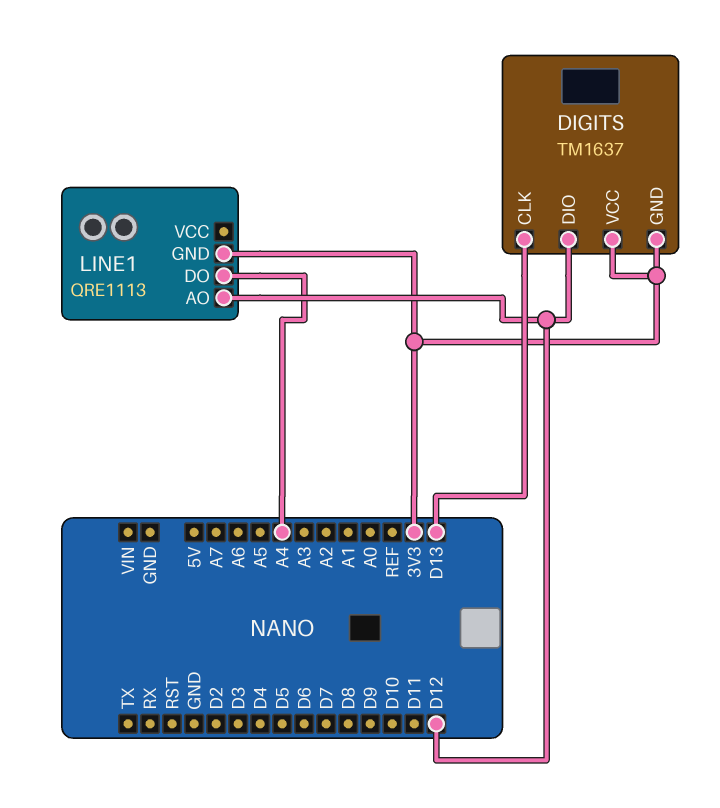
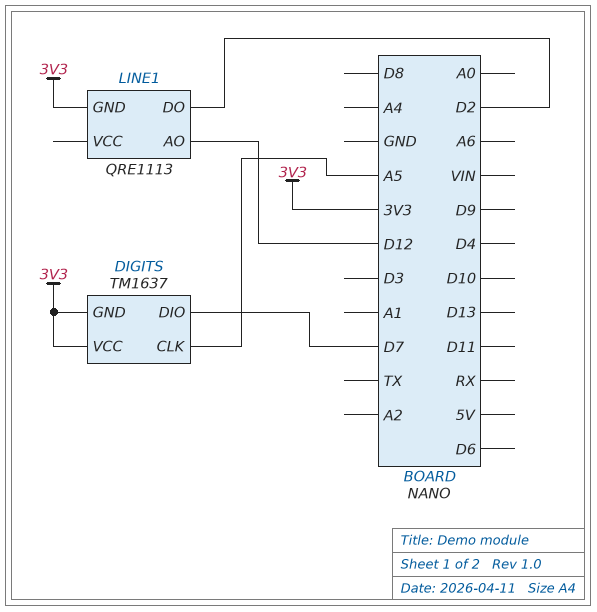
DIGITS pin CLK: D13 -> A5
DIGITS pin DIO: D12 -> D7
LINE1 pin DO: A4 -> D2

